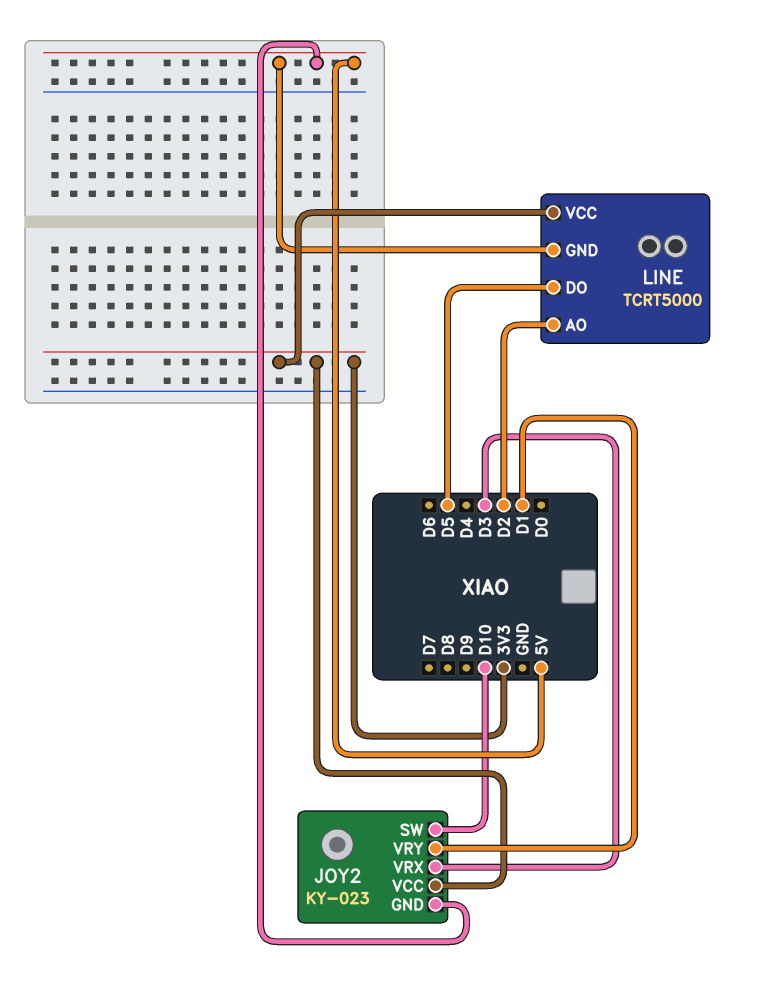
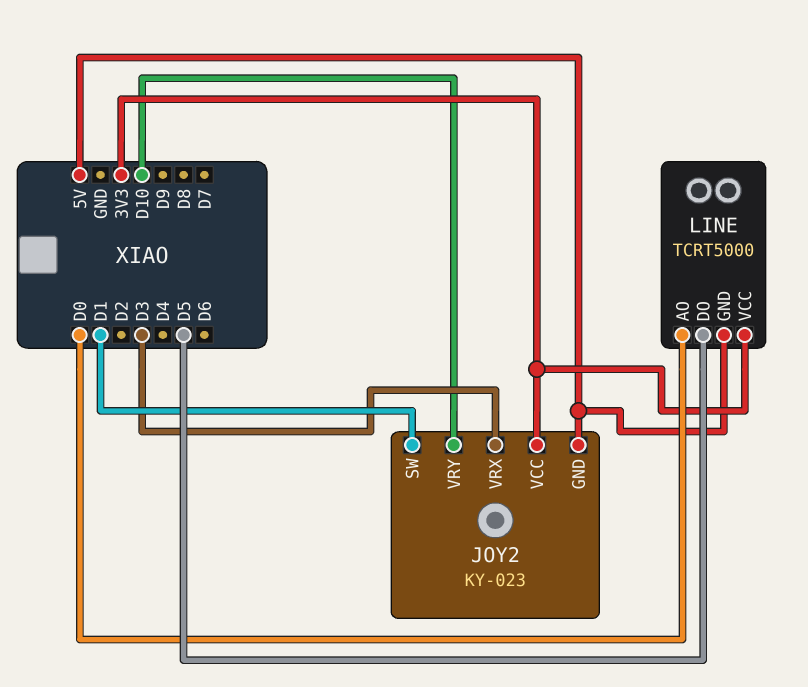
JOY2 pin SW: D10 -> D1
JOY2 pin VRY: D1 -> D10
LINE pin AO: D2 -> D0

